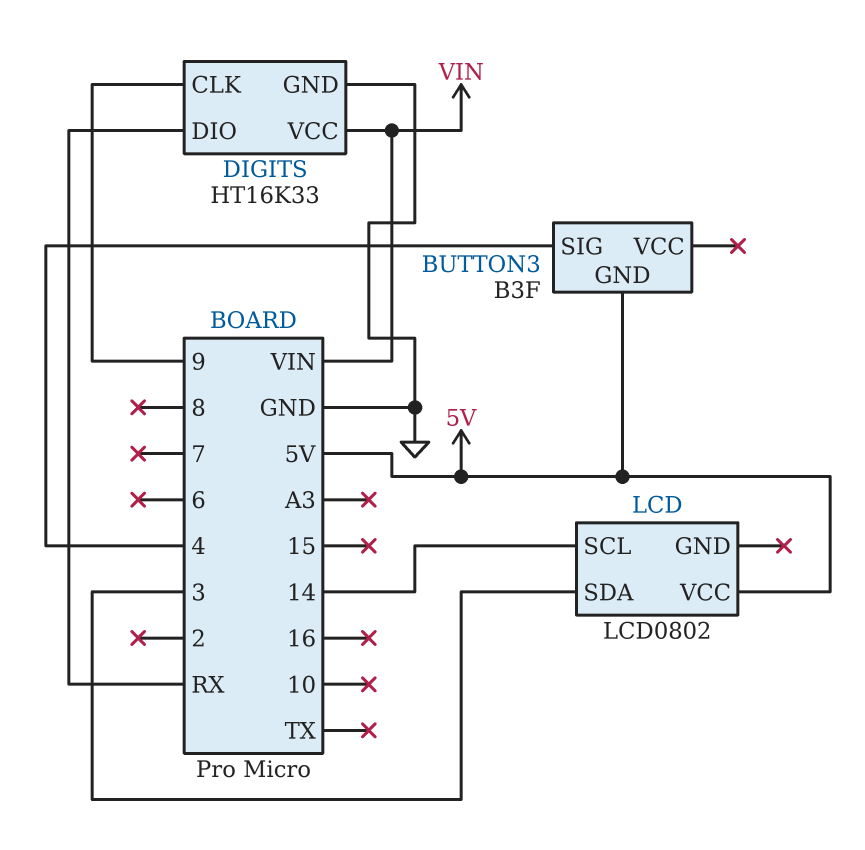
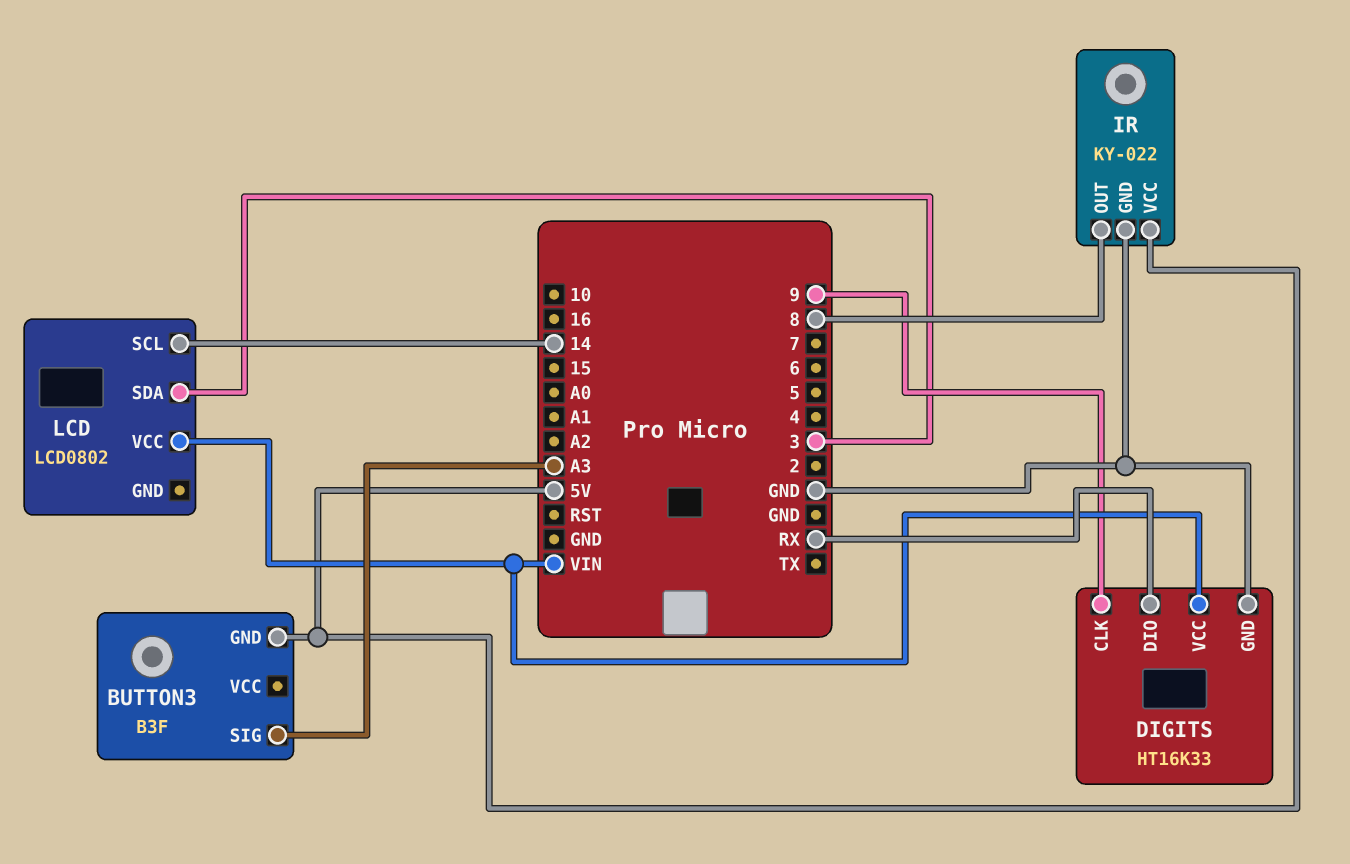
BUTTON3 pin SIG: 4 -> A3
IR: none -> KY-022
IR pin GND: none -> GND
IR pin OUT: none -> 8
IR pin VCC: none -> 5V
LCD pin VCC: 5V -> VIN

